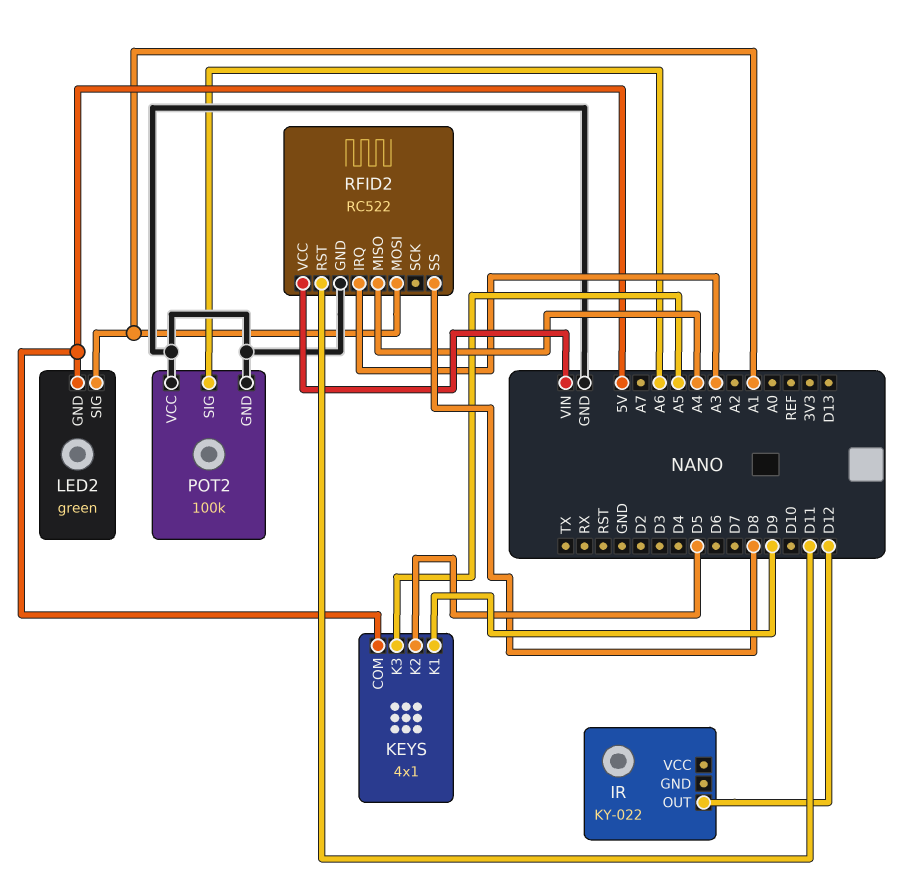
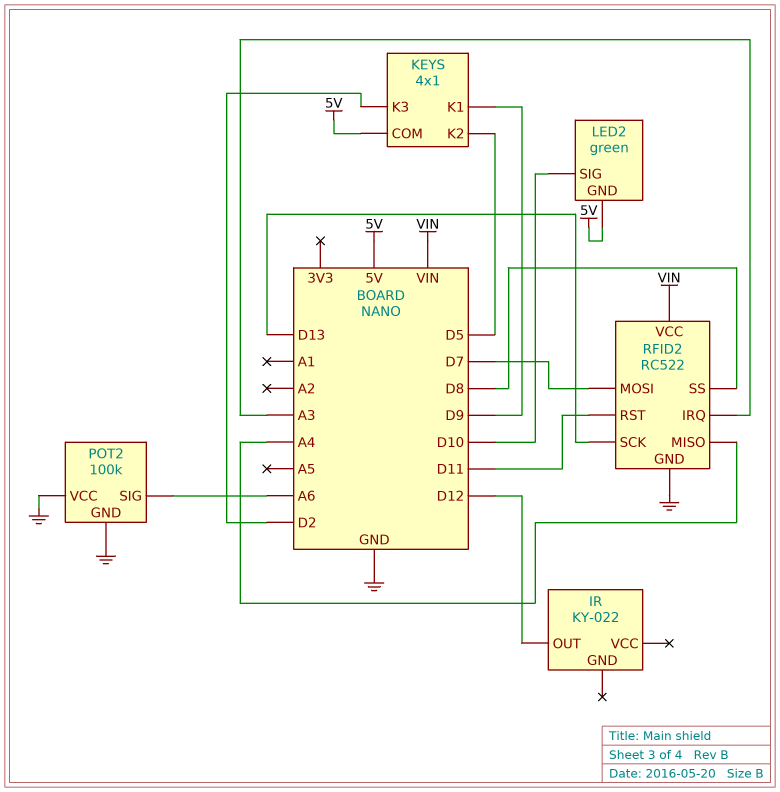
KEYS pin K3: A5 -> D2
LED2 pin SIG: A1 -> D10
RFID2 pin MOSI: A1 -> D7
RFID2 pin SCK: none -> D13

